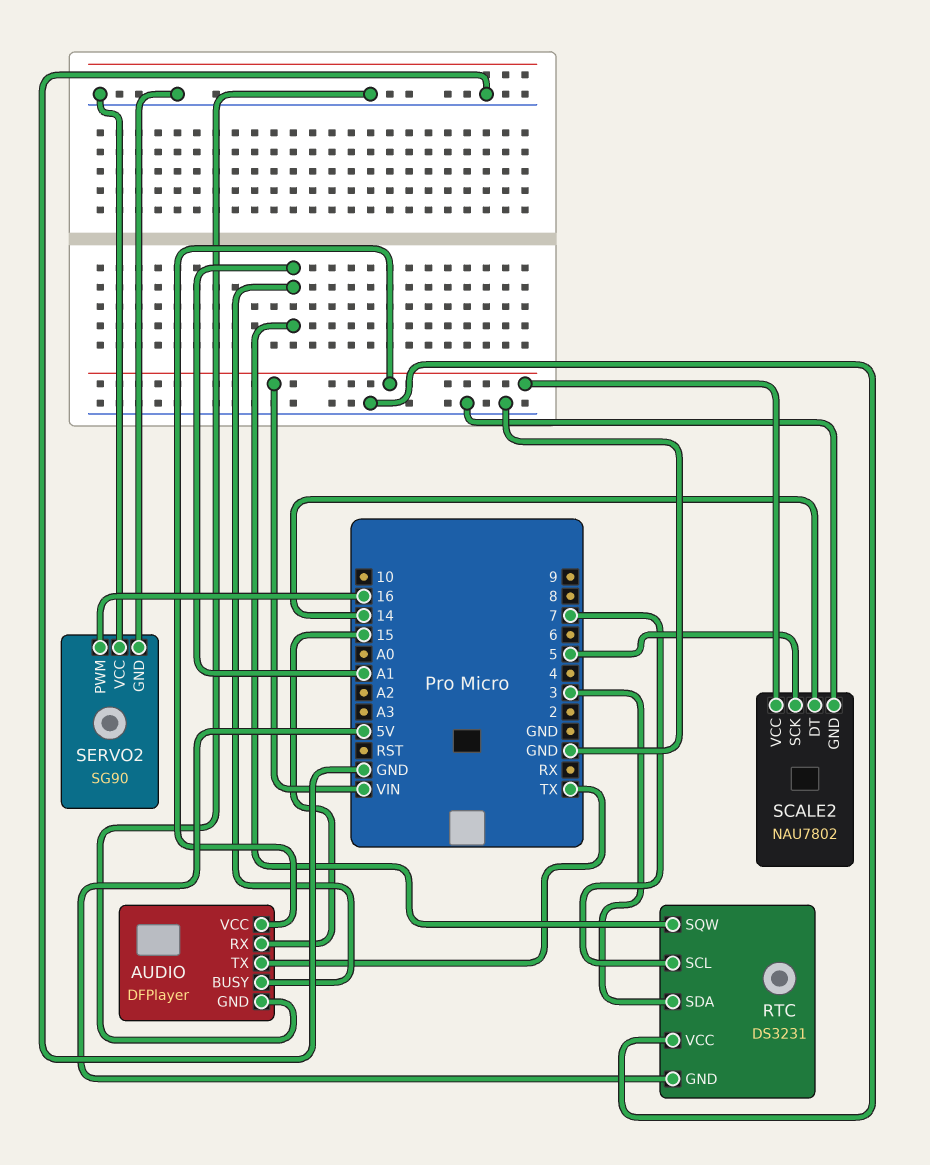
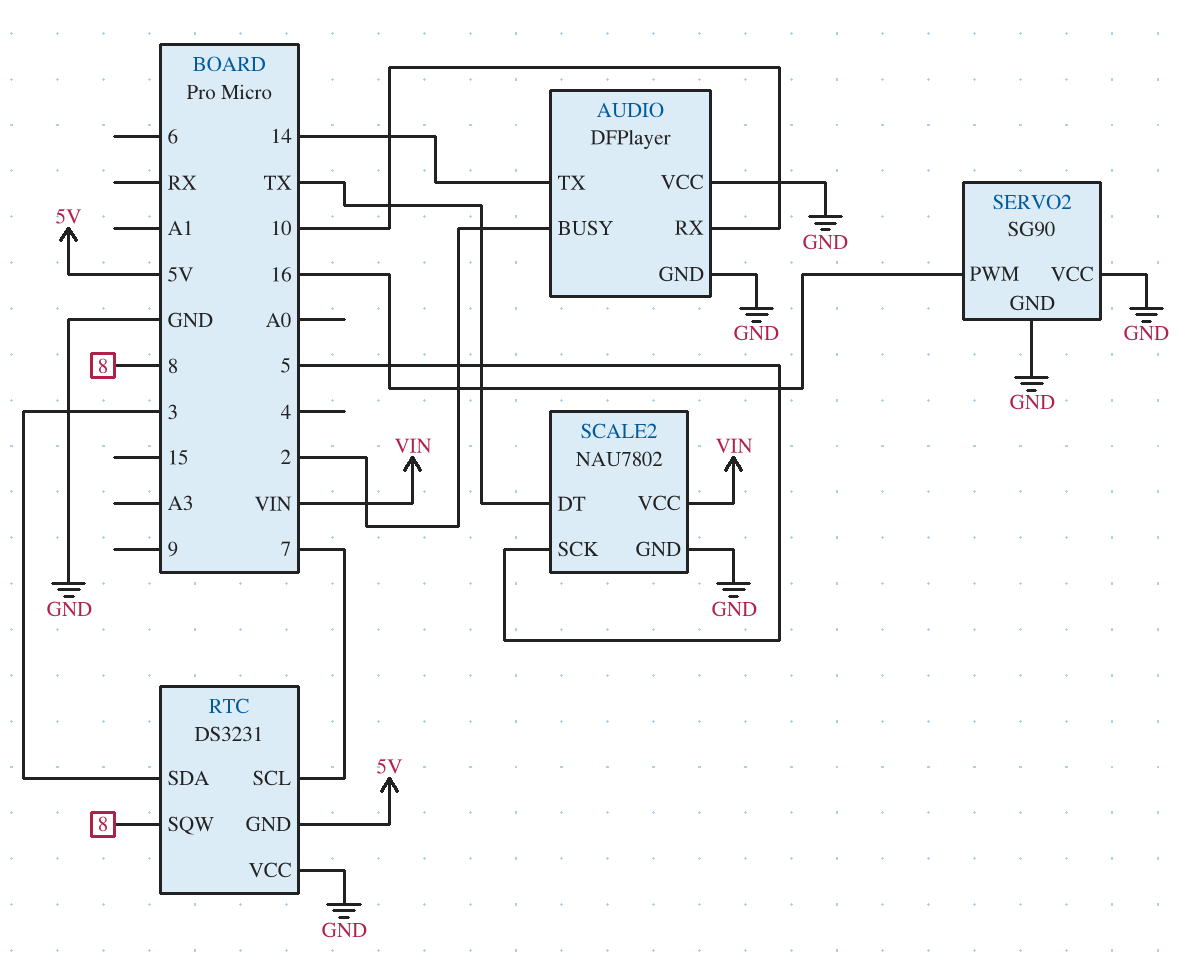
AUDIO pin BUSY: A1 -> 2
AUDIO pin RX: 15 -> 10
AUDIO pin TX: TX -> 14
AUDIO pin VCC: VIN -> GND
RTC pin SQW: A1 -> 8
SCALE2 pin DT: 14 -> TX

